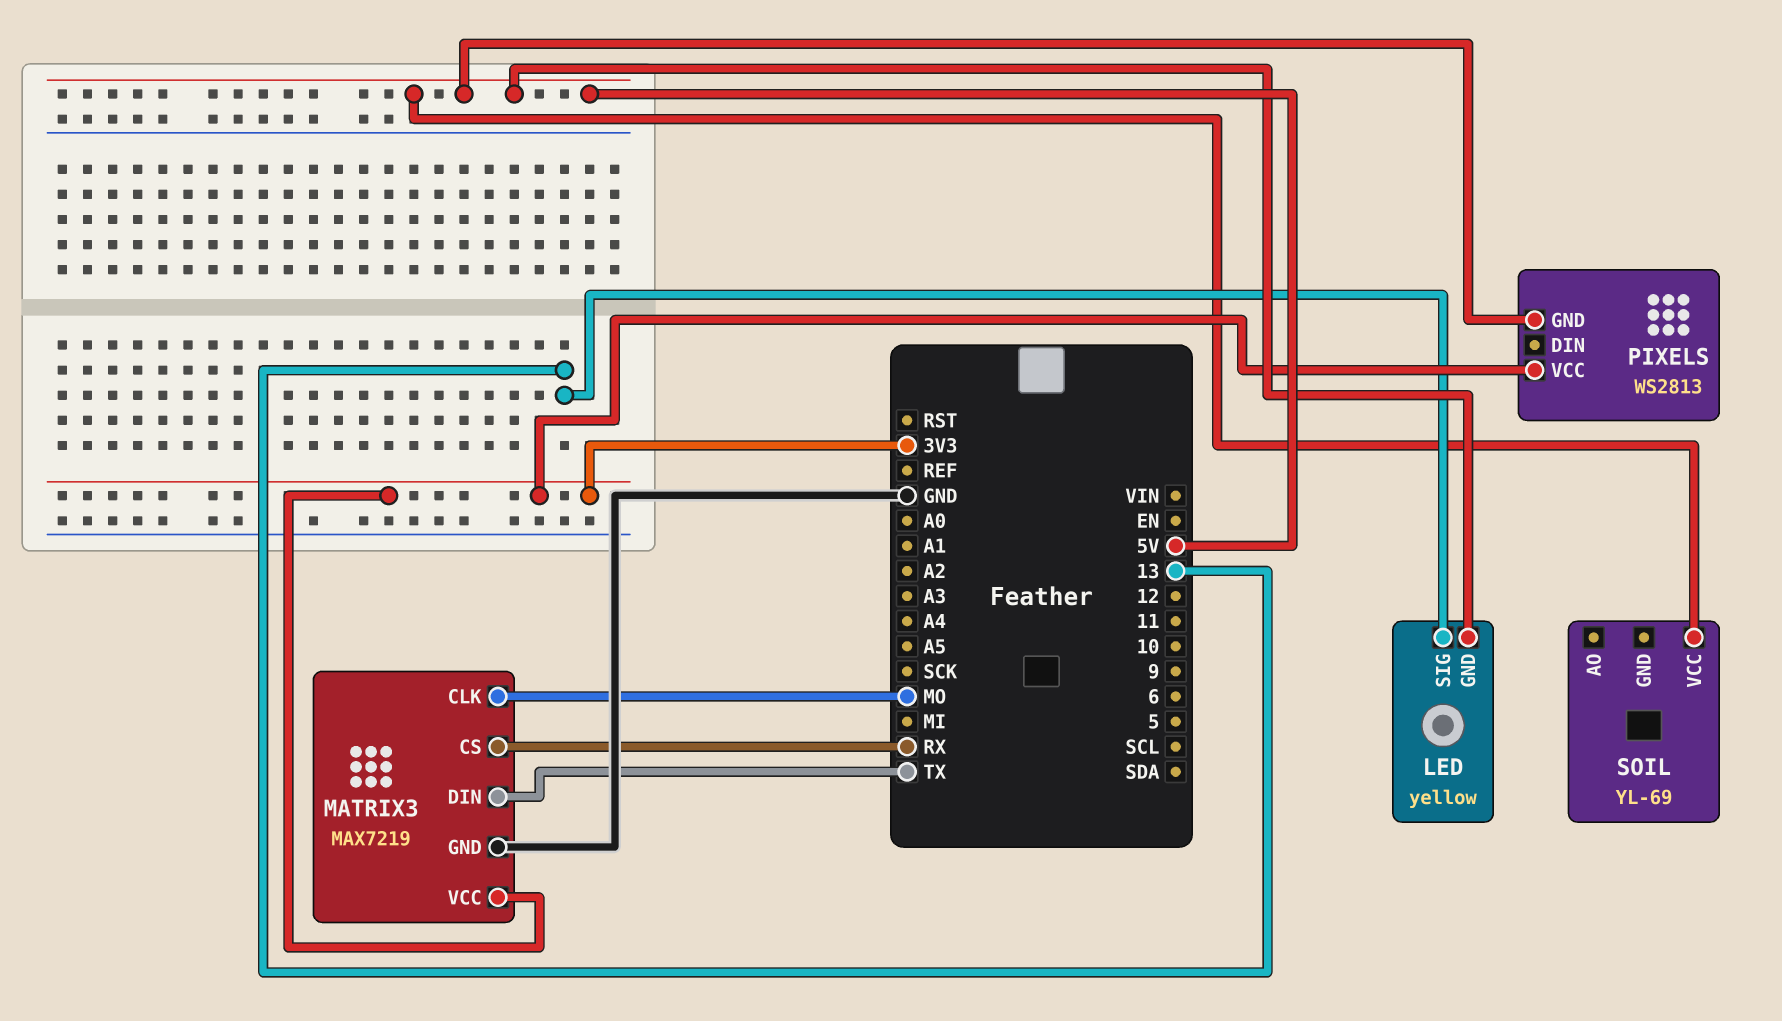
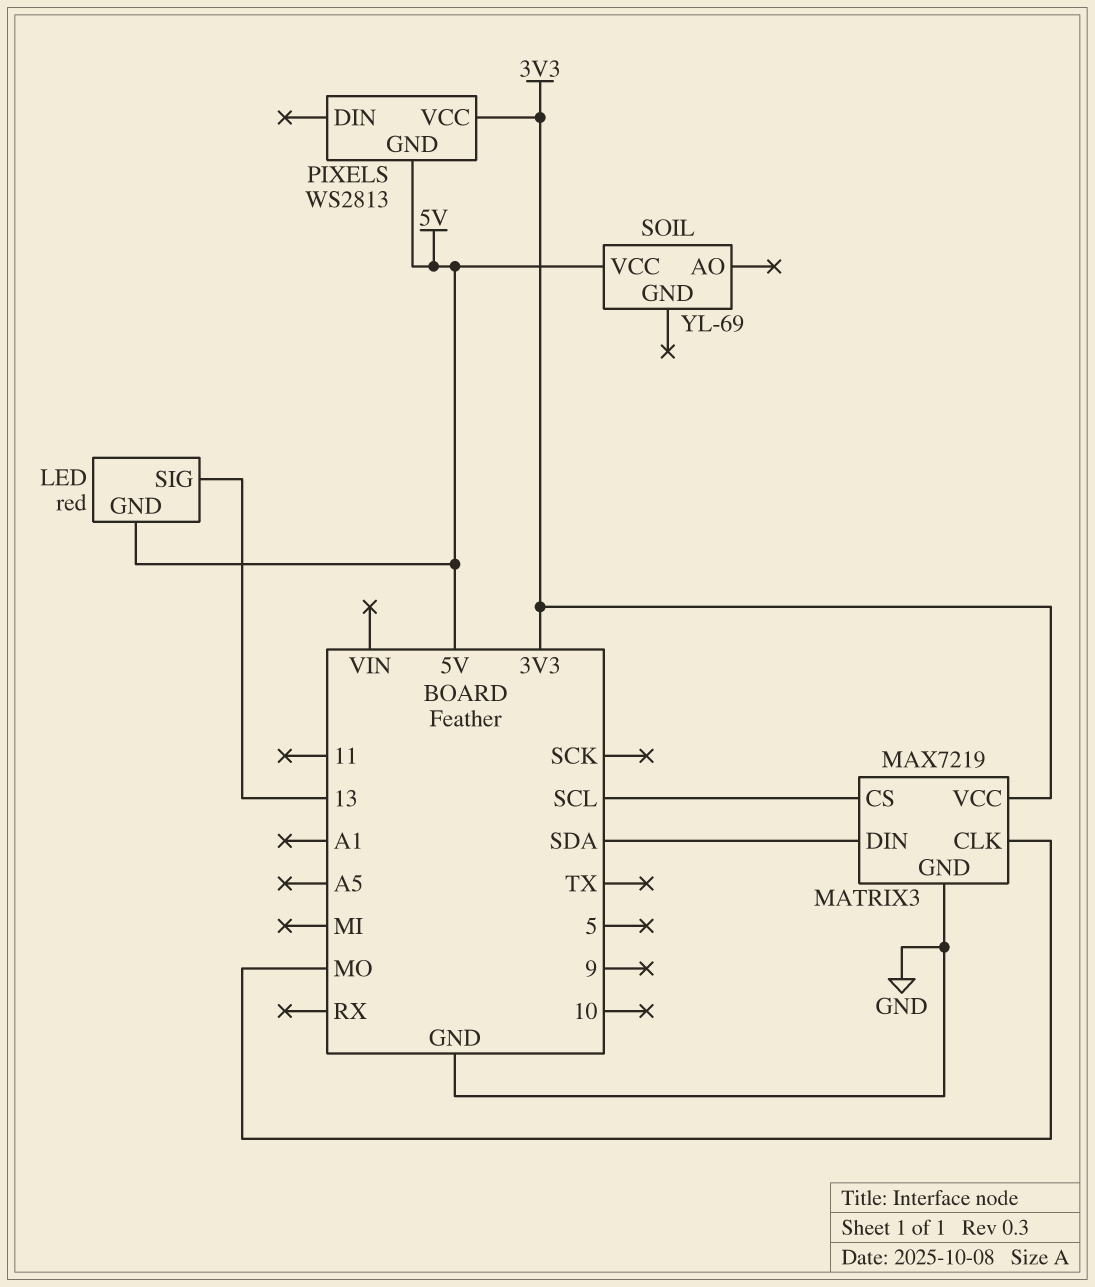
LED: yellow -> red
MATRIX3 pin CS: RX -> SCL
MATRIX3 pin DIN: TX -> SDA

